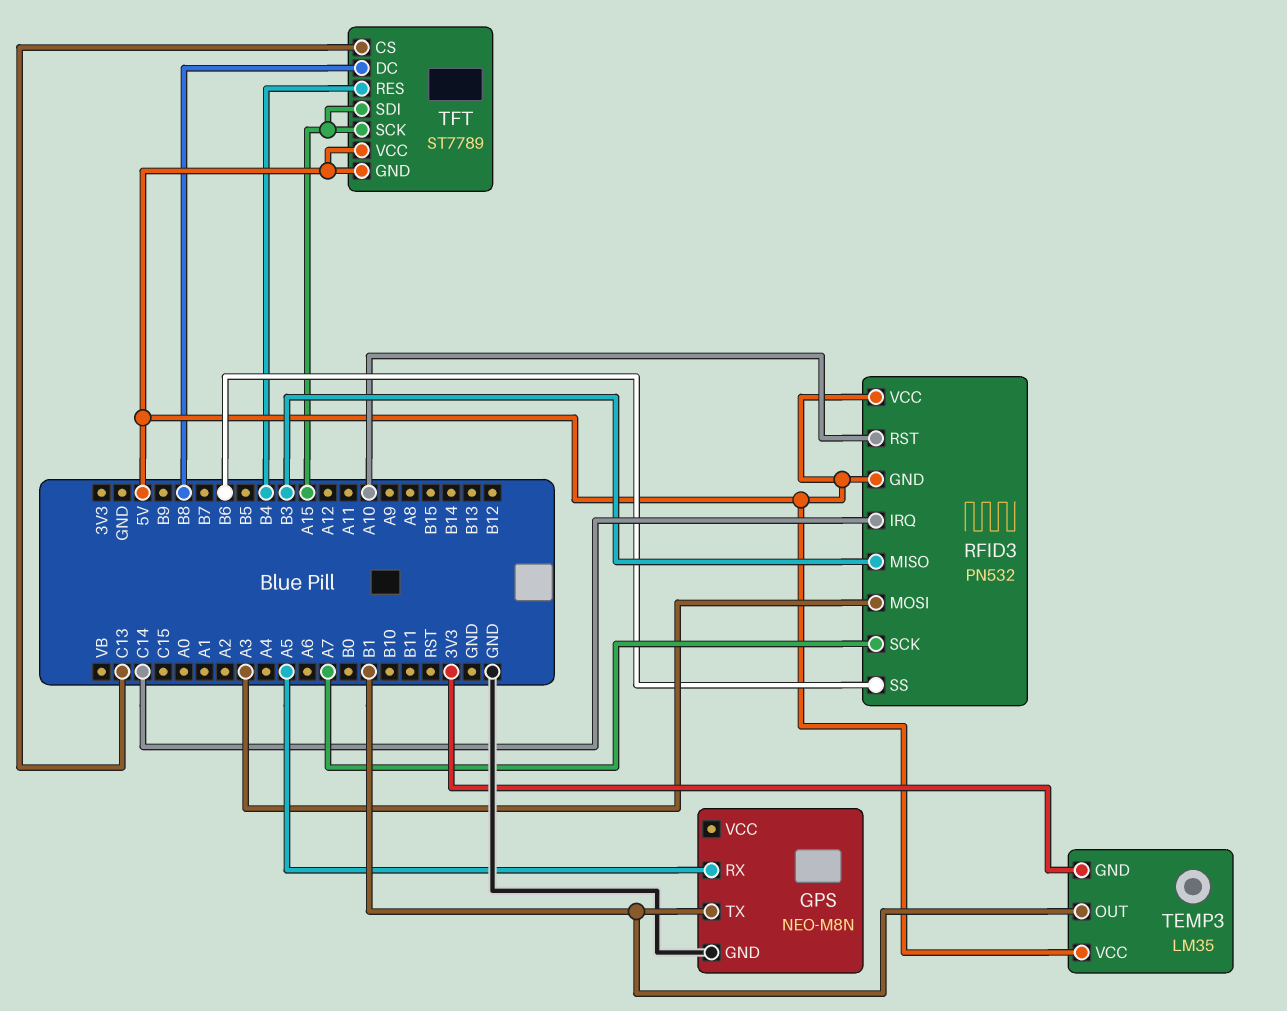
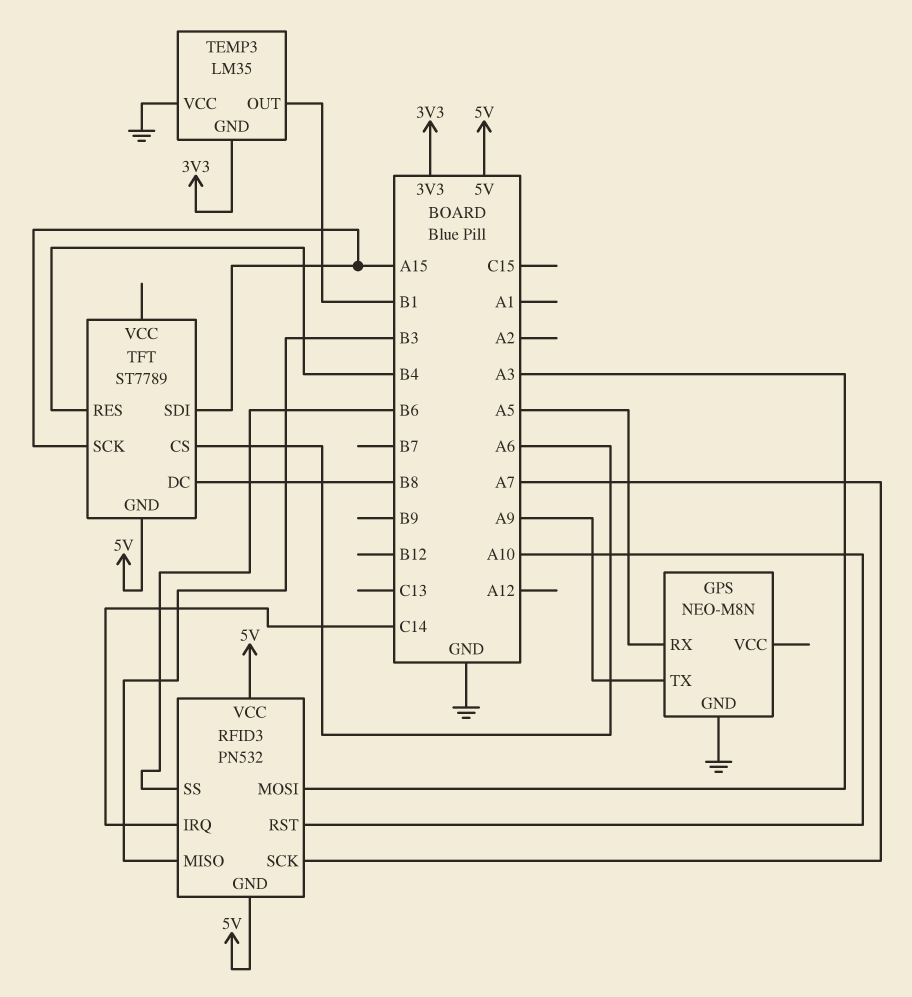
GPS pin TX: B1 -> A9
TEMP3 pin VCC: 5V -> GND
TFT pin CS: C13 -> A6
TFT pin VCC: 5V -> none

